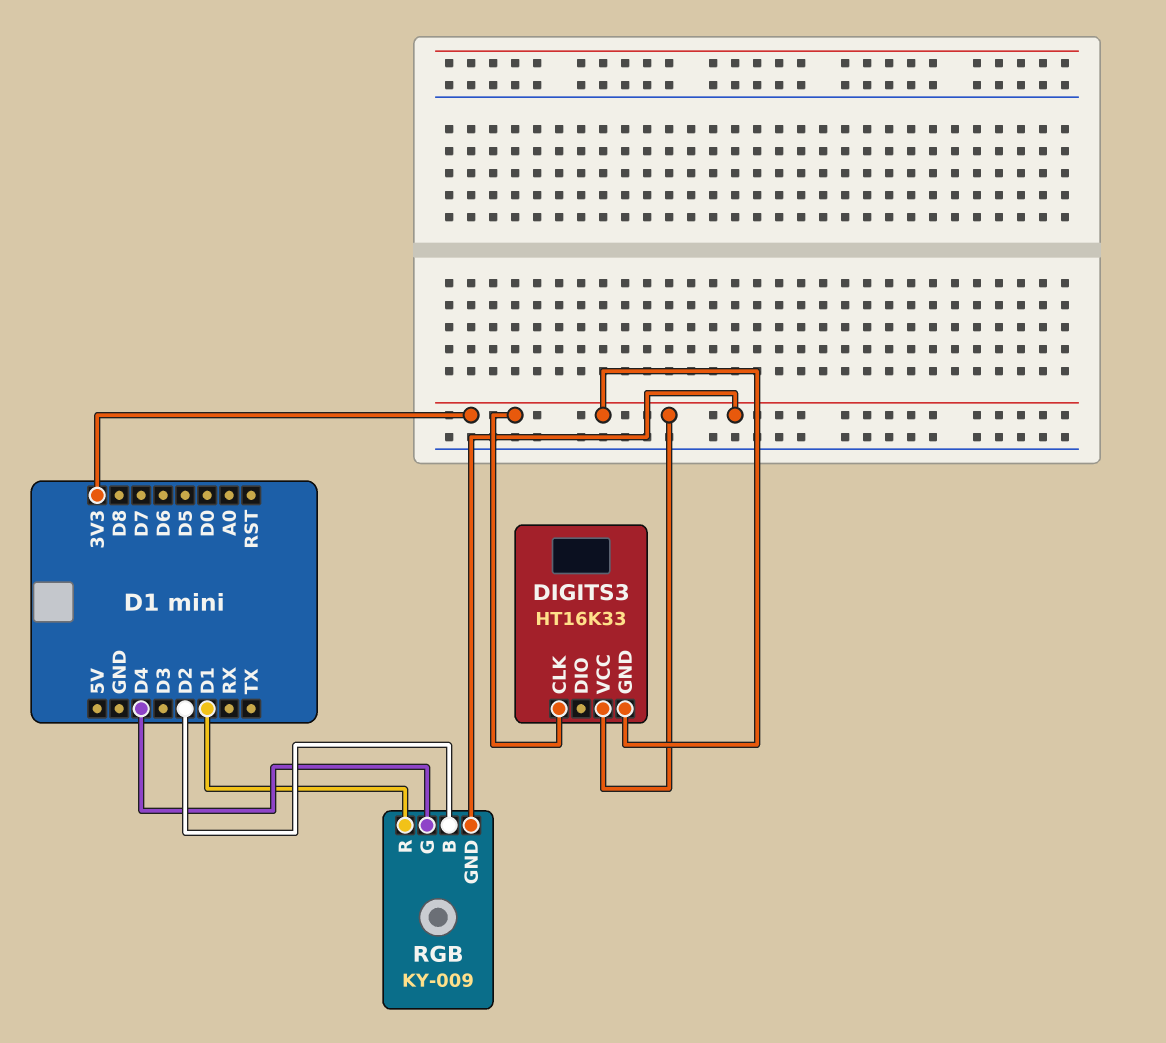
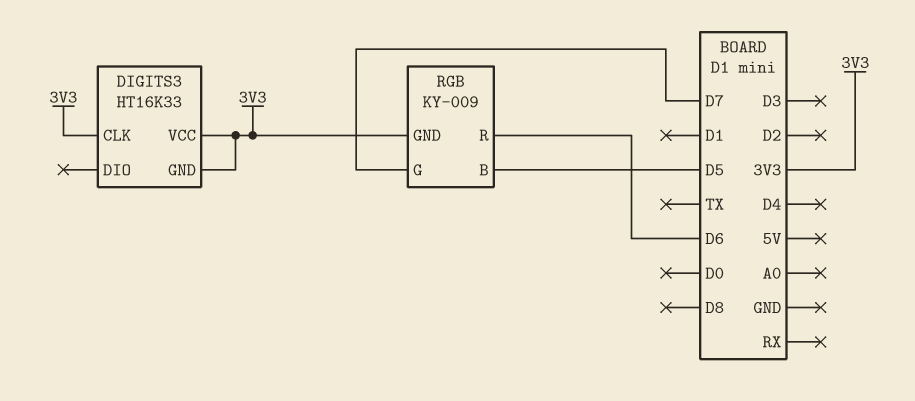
RGB pin B: D2 -> D5
RGB pin G: D4 -> D7
RGB pin R: D1 -> D6

